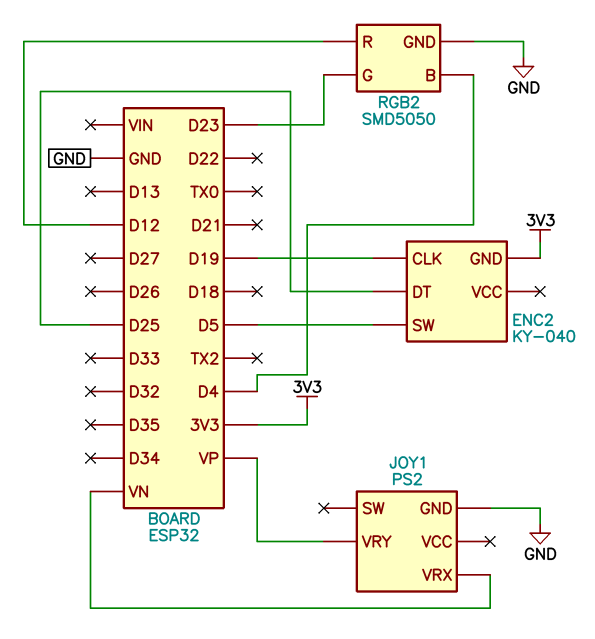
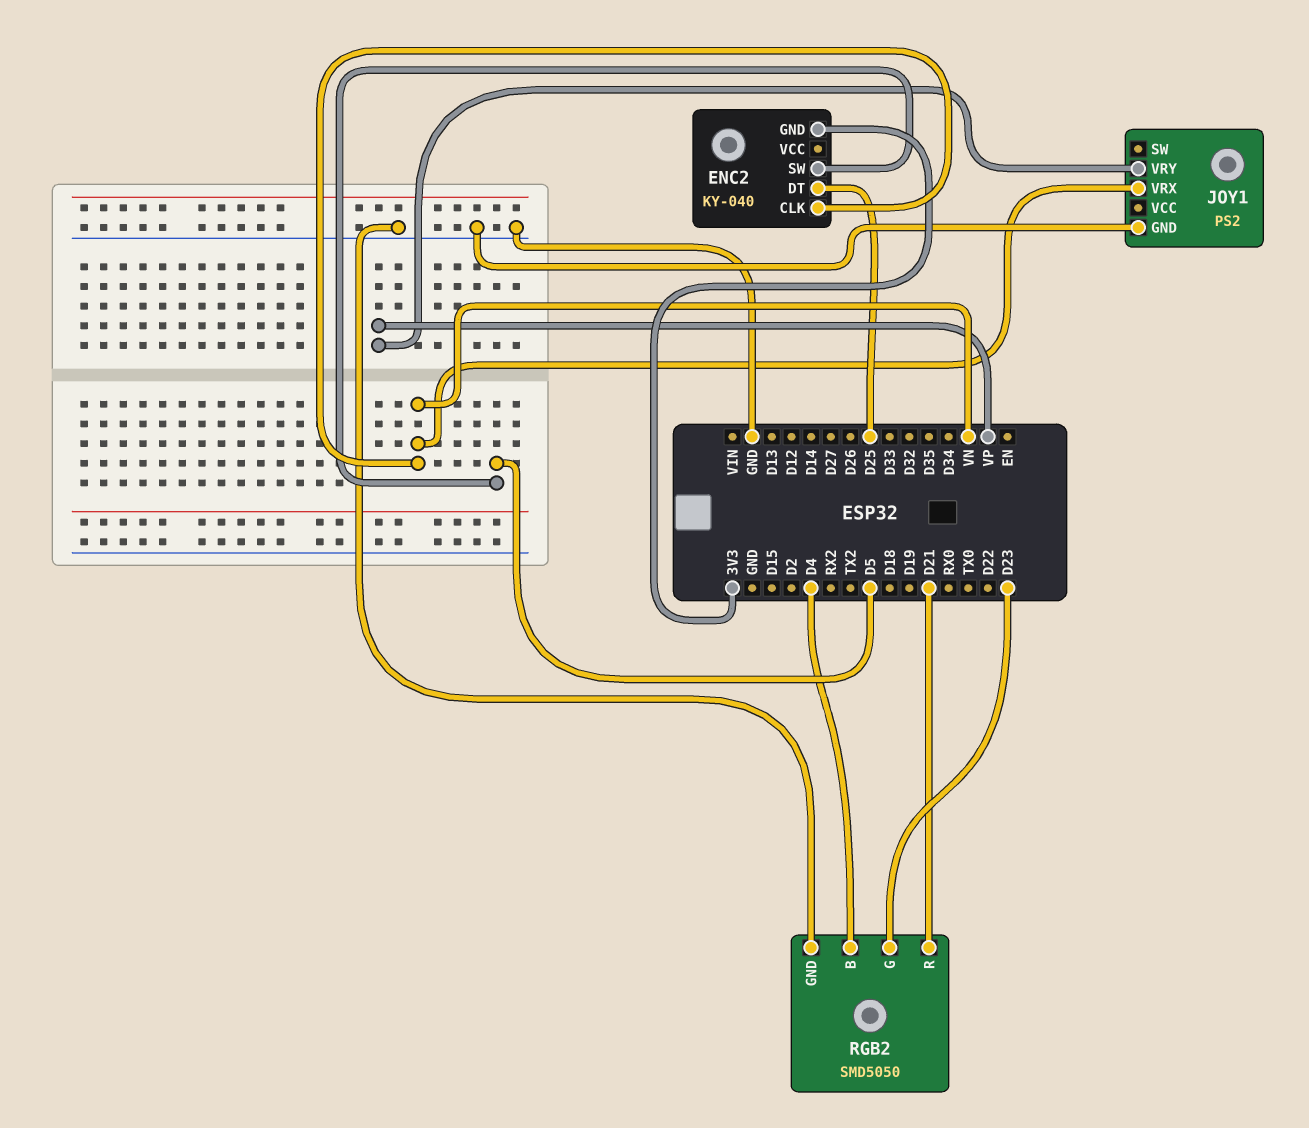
ENC2 pin CLK: D19 -> VN
RGB2 pin R: D12 -> D21

